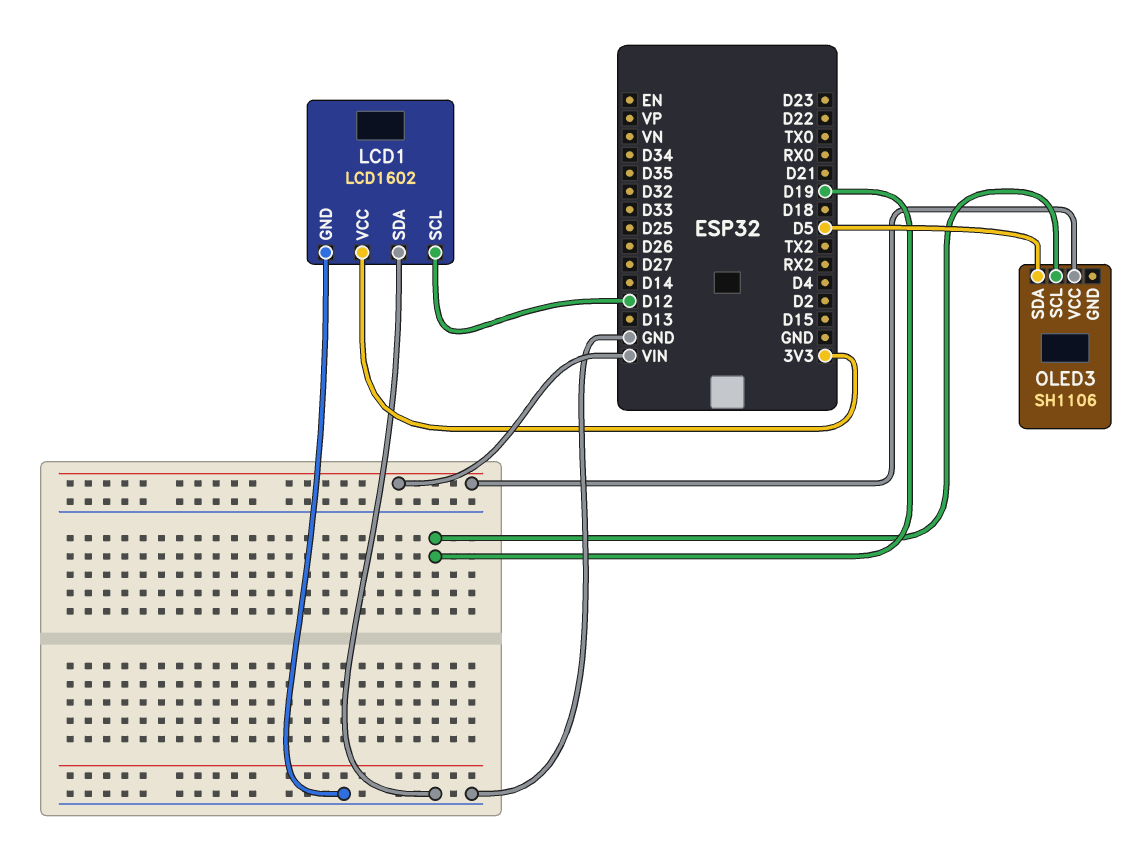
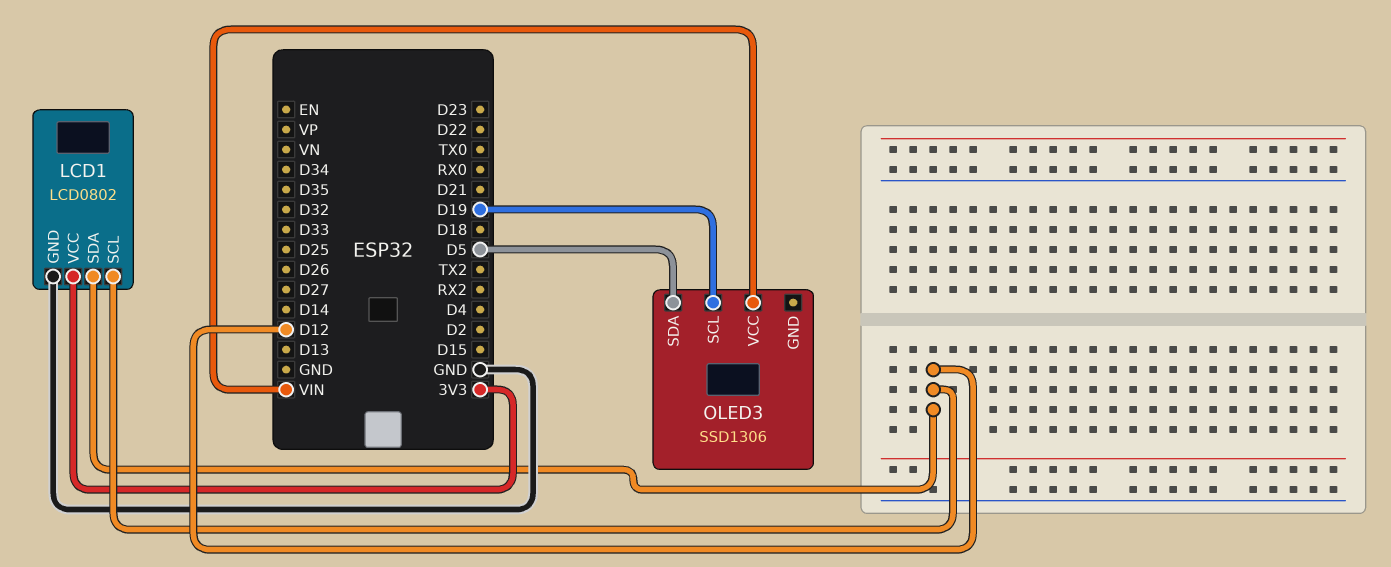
LCD1: LCD1602 -> LCD0802
LCD1 pin SDA: GND -> D12
OLED3: SH1106 -> SSD1306

